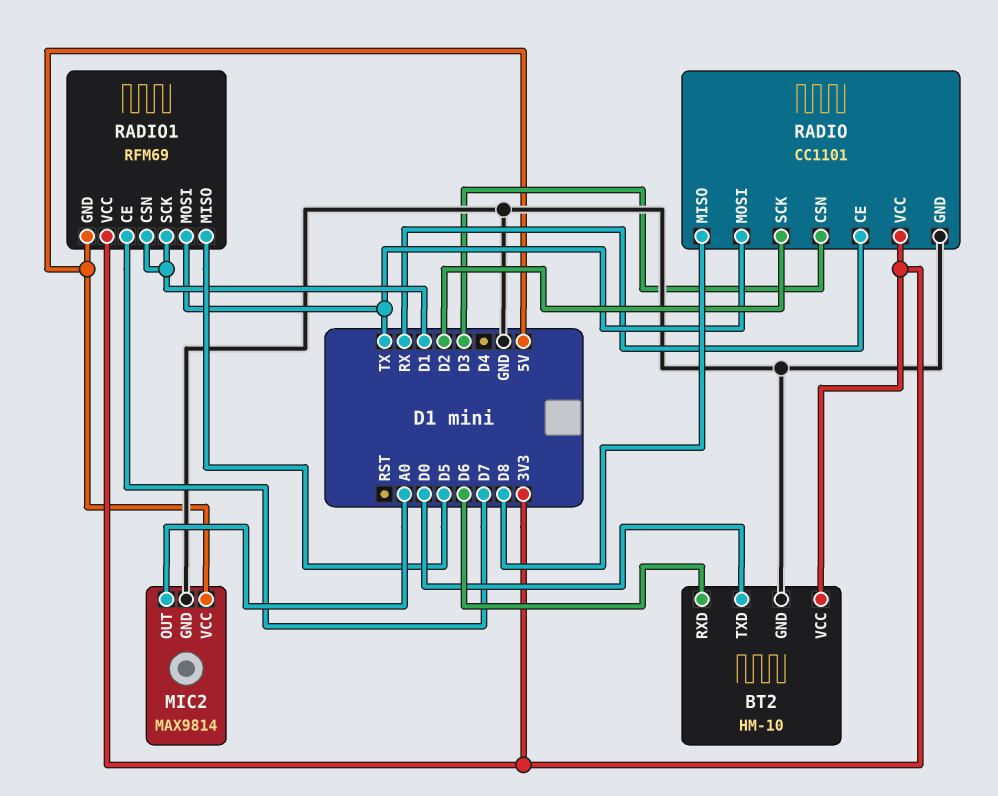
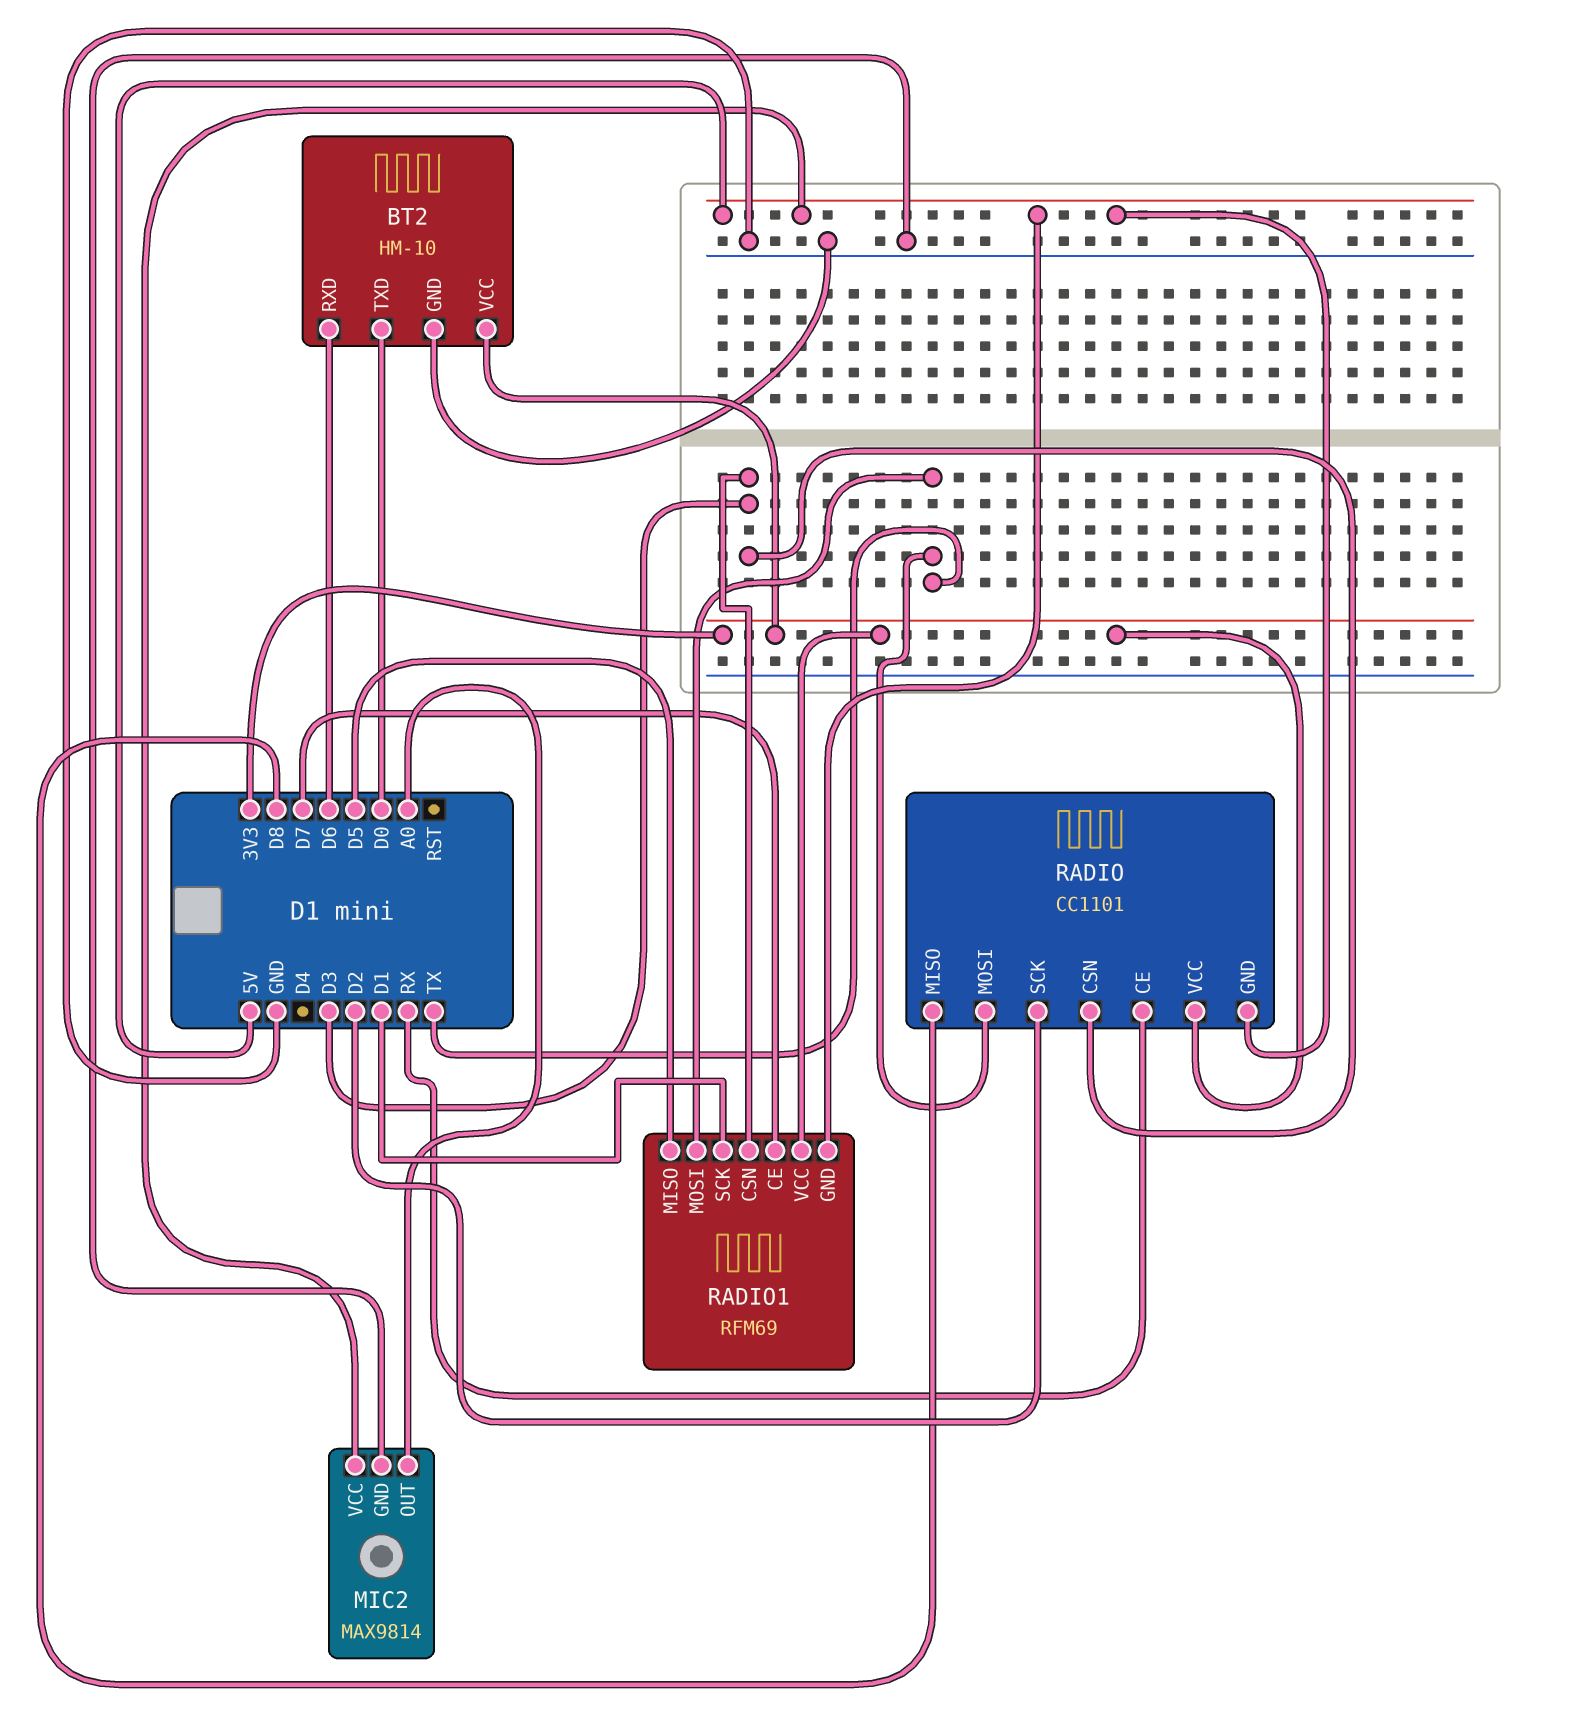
RADIO pin GND: GND -> 5V
RADIO1 pin CSN: D1 -> D3

